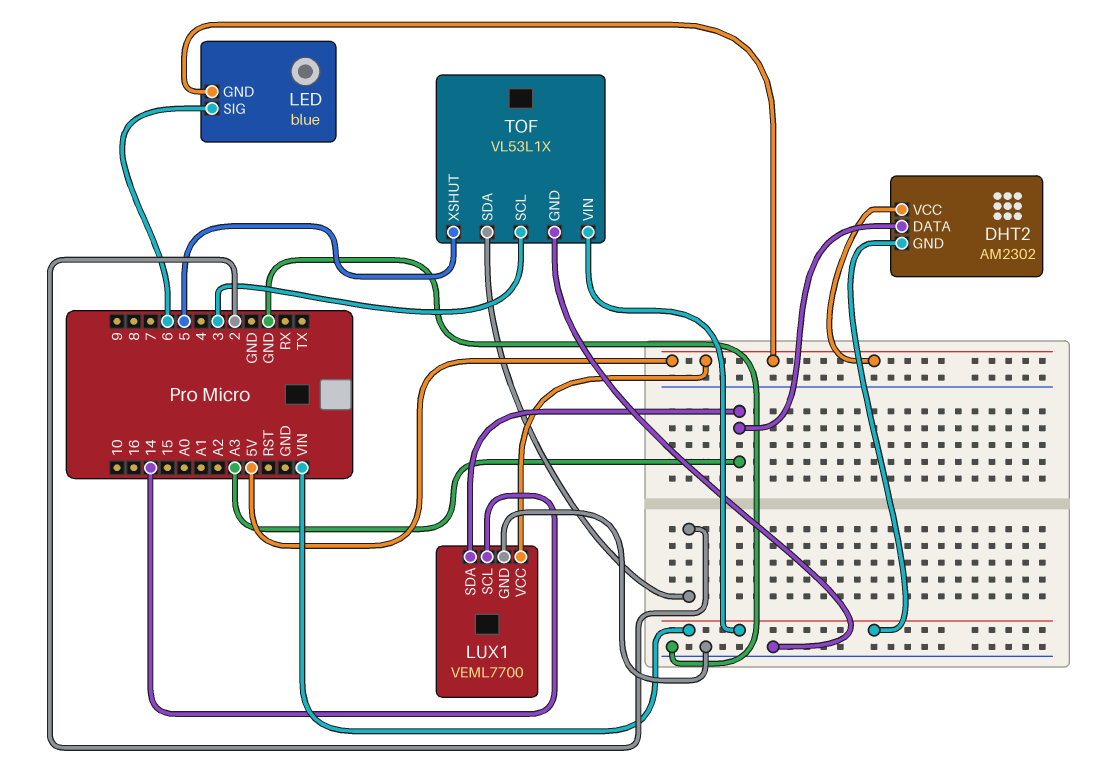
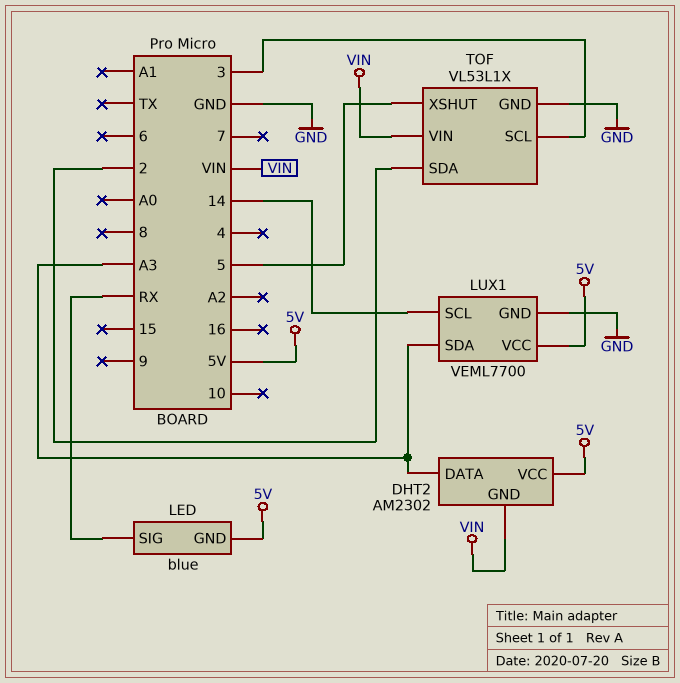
LED pin SIG: 6 -> RX

